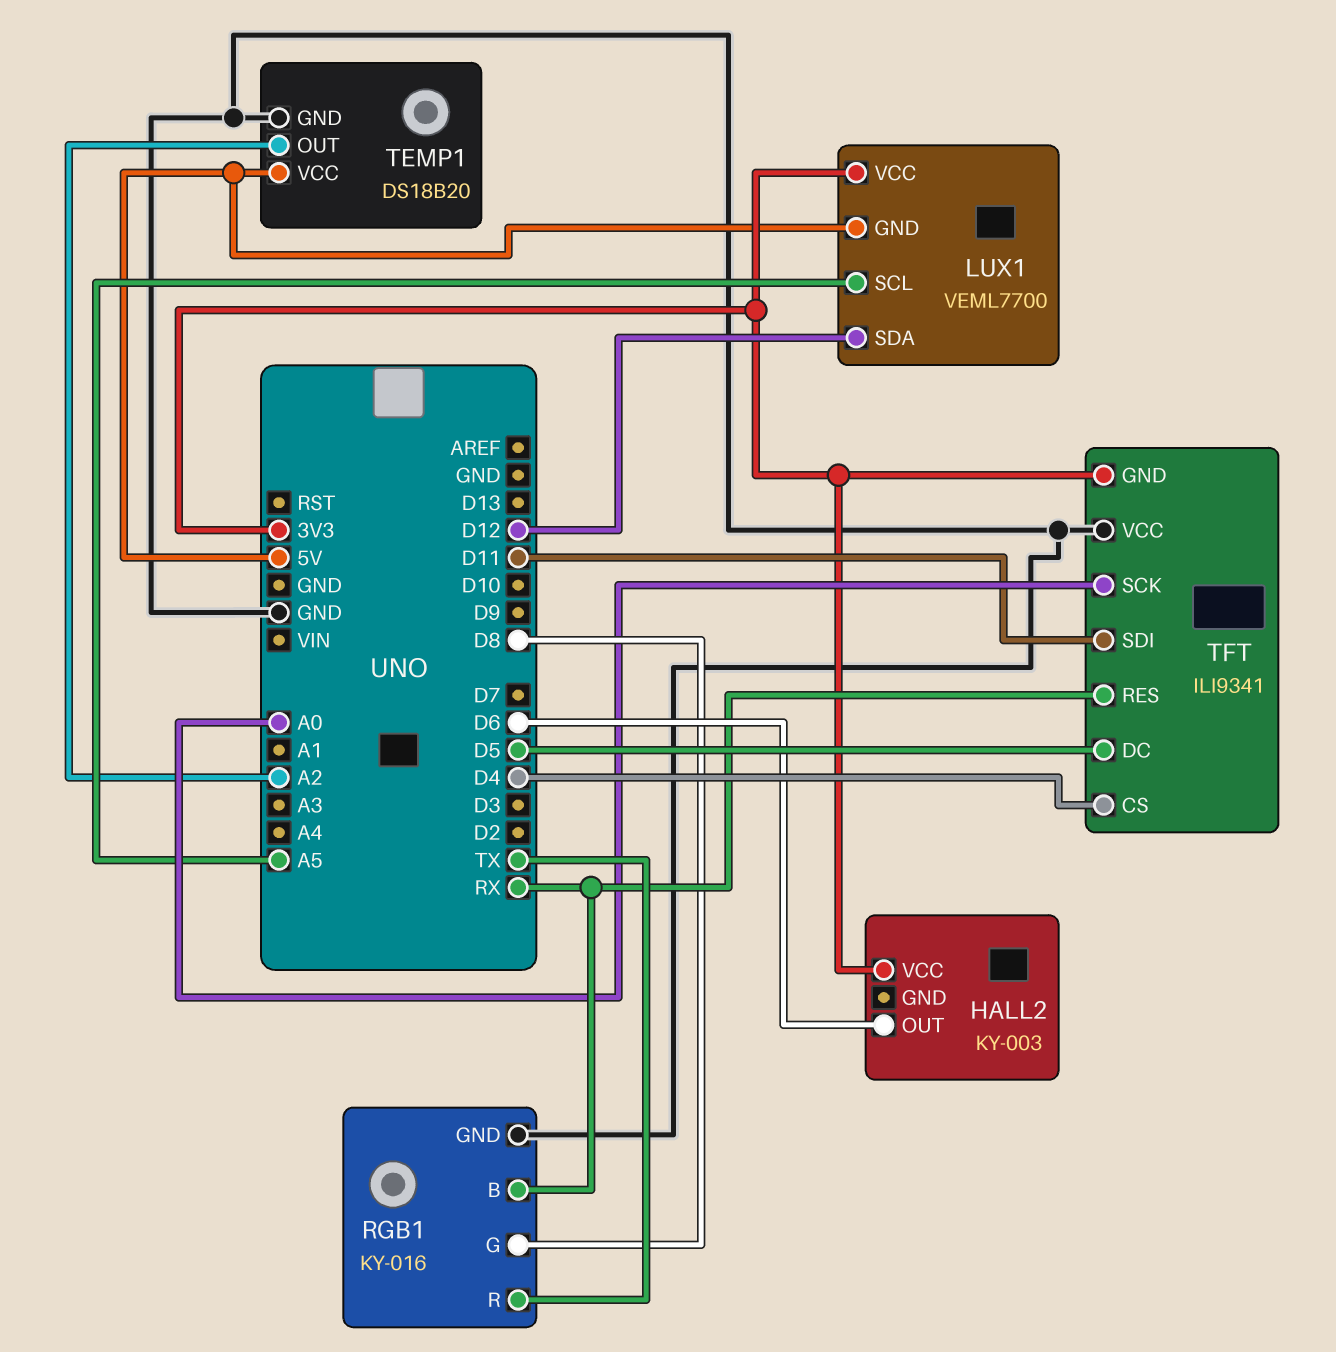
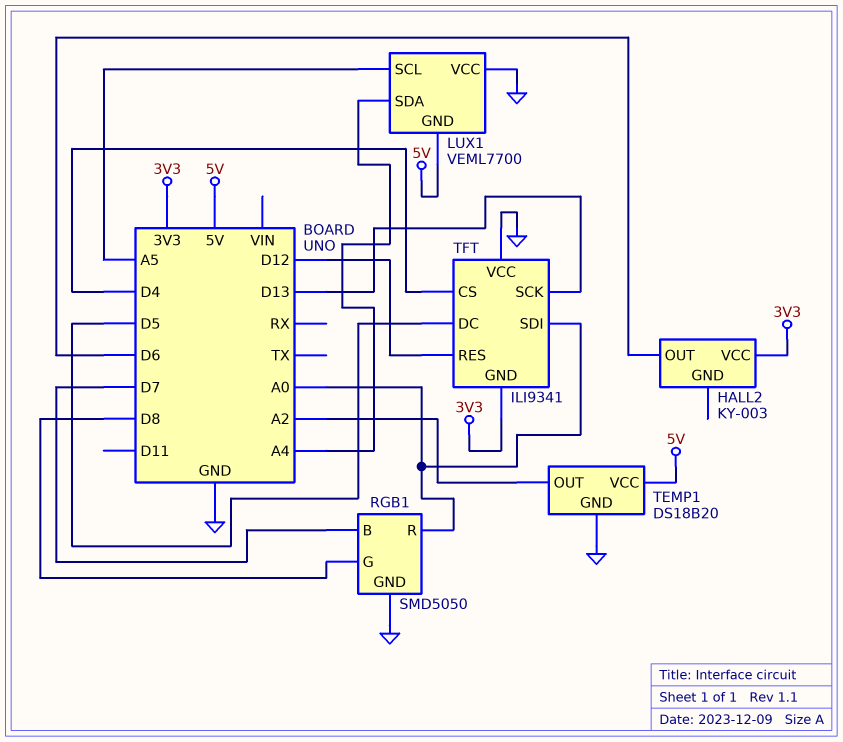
LUX1 pin SDA: D12 -> A4
LUX1 pin VCC: 3V3 -> GND
RGB1: KY-016 -> SMD5050
RGB1 pin B: RX -> D7
RGB1 pin R: TX -> A0
TFT pin RES: RX -> D12
TFT pin SCK: A0 -> D13
TFT pin SDI: D11 -> A0

